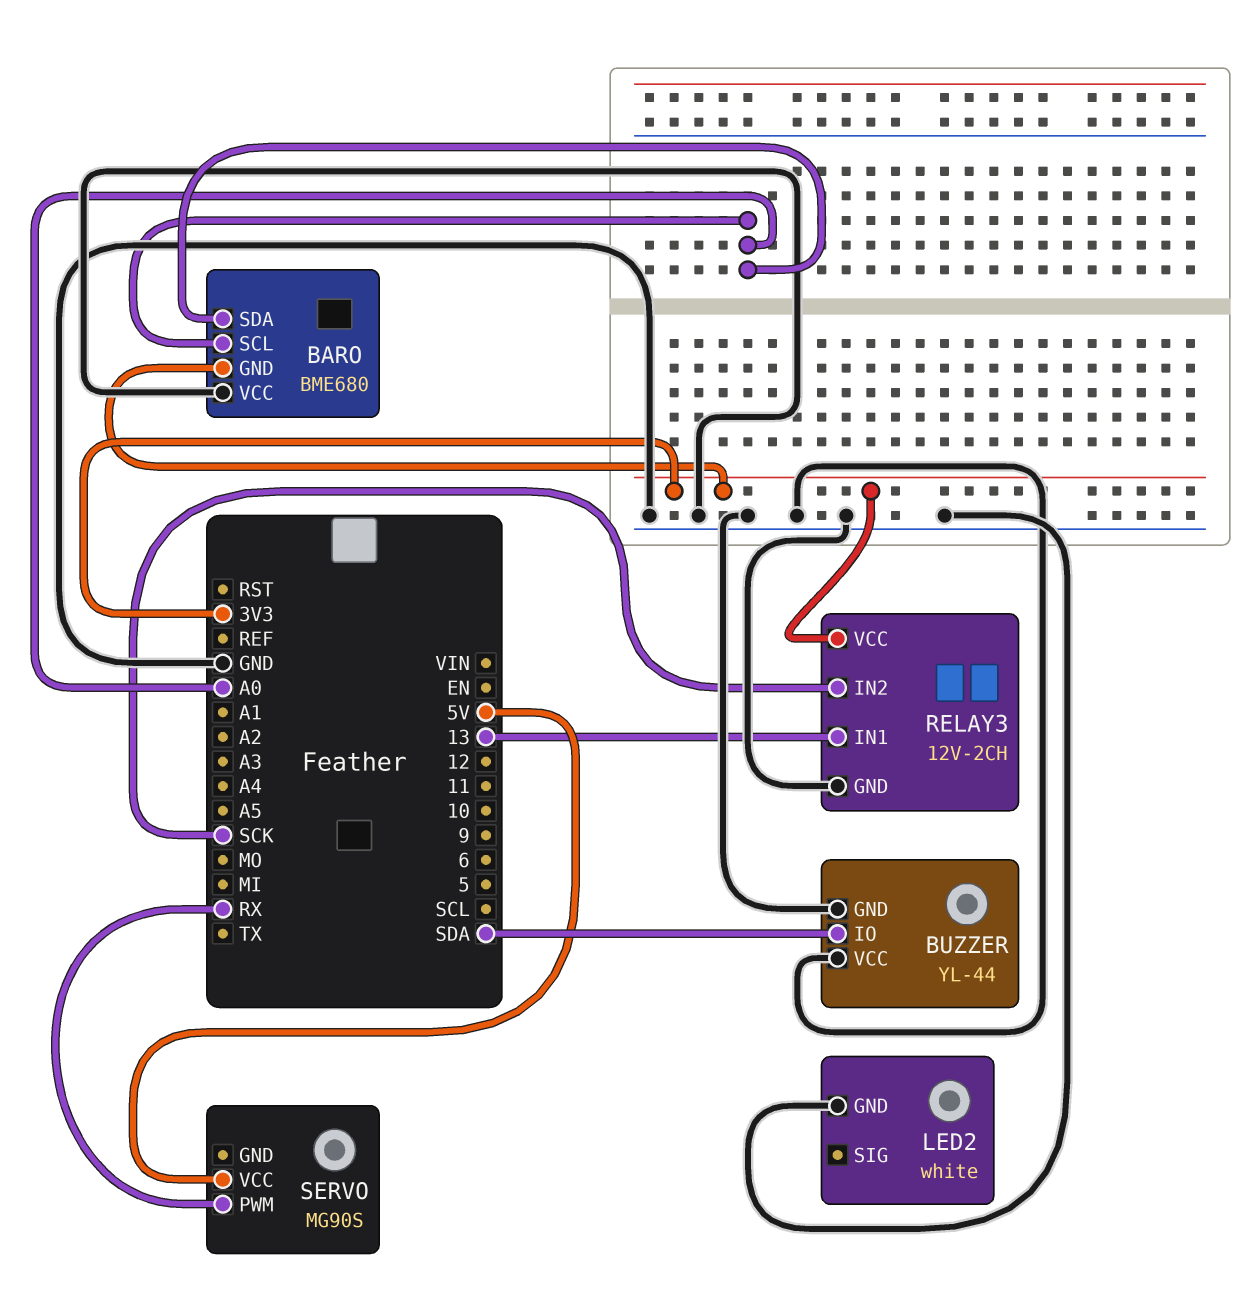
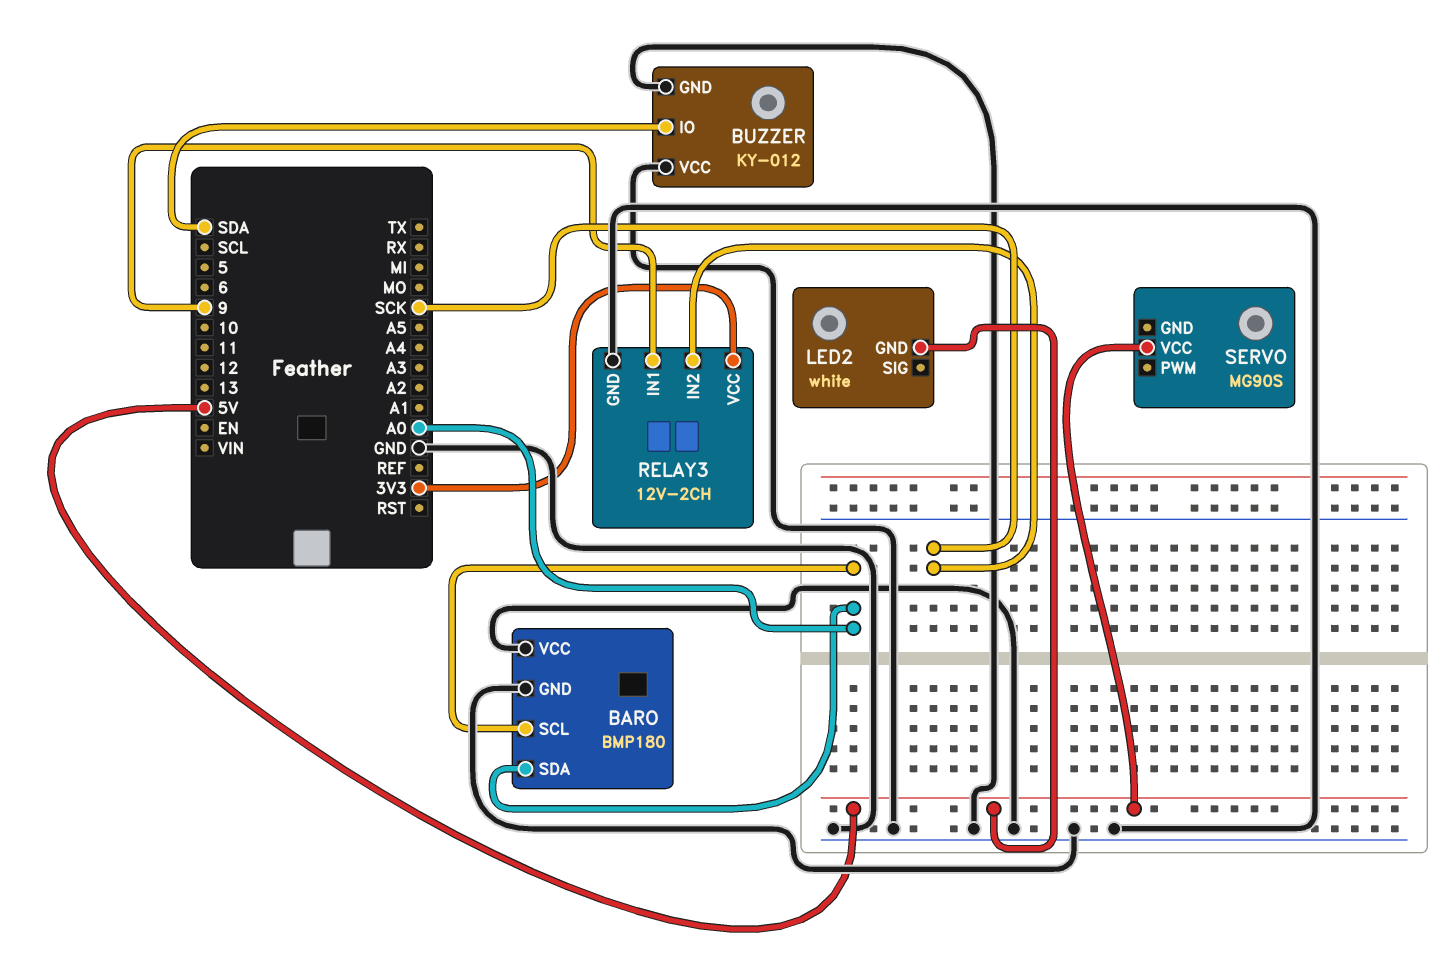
BARO: BME680 -> BMP180
BARO pin GND: 3V3 -> GND
BUZZER: YL-44 -> KY-012
LED2 pin GND: GND -> 5V
RELAY3 pin IN1: 13 -> 9
SERVO pin PWM: RX -> none

